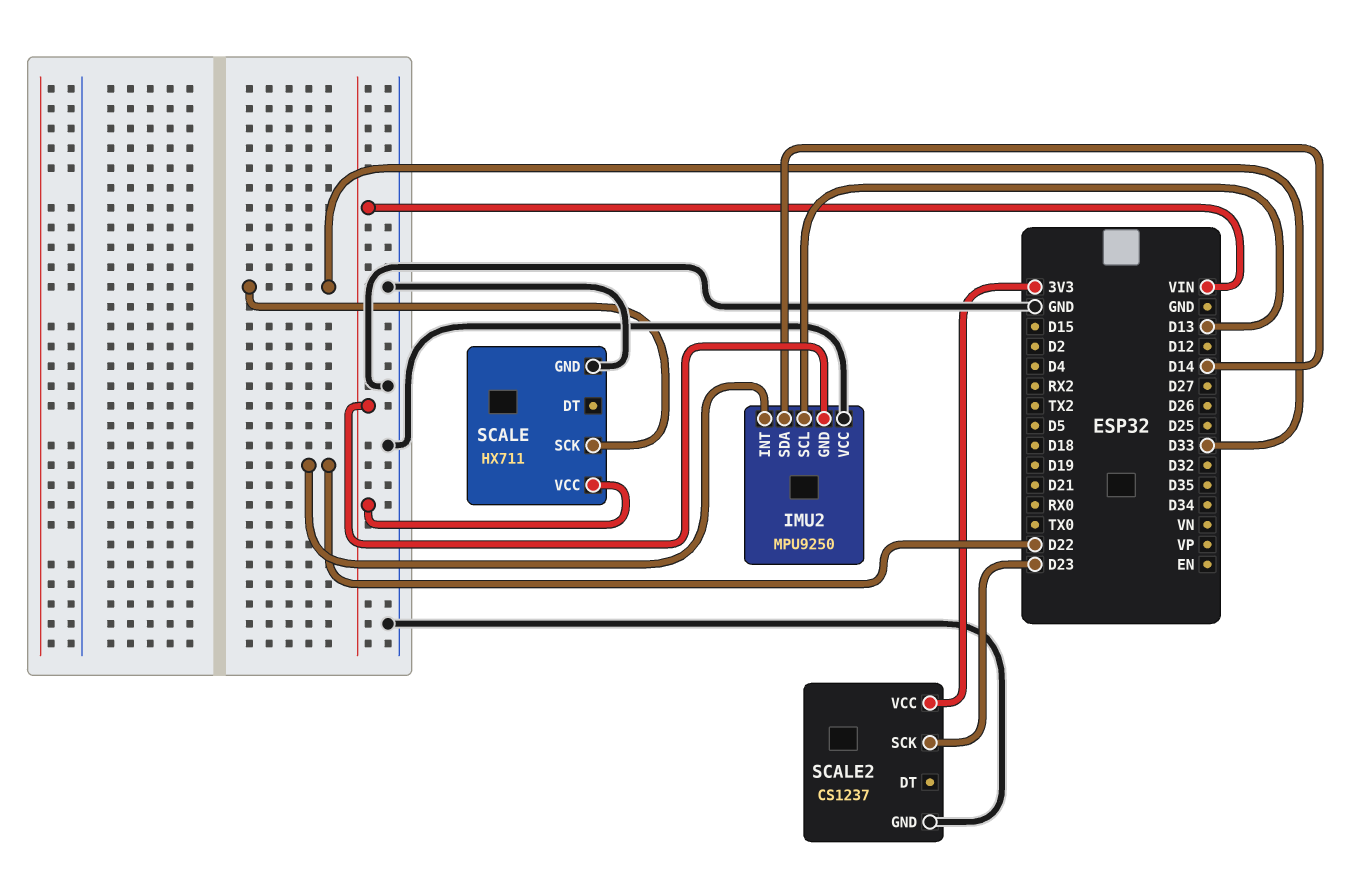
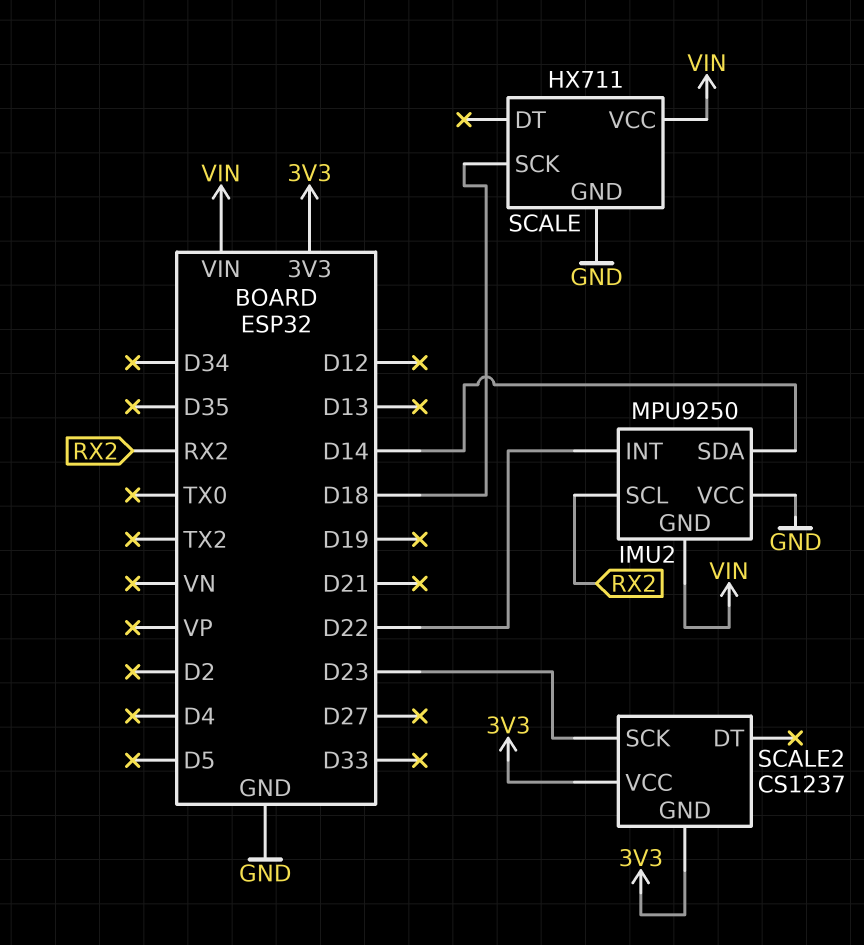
IMU2 pin SCL: D13 -> RX2
SCALE pin SCK: D33 -> D18
SCALE2 pin GND: GND -> 3V3

